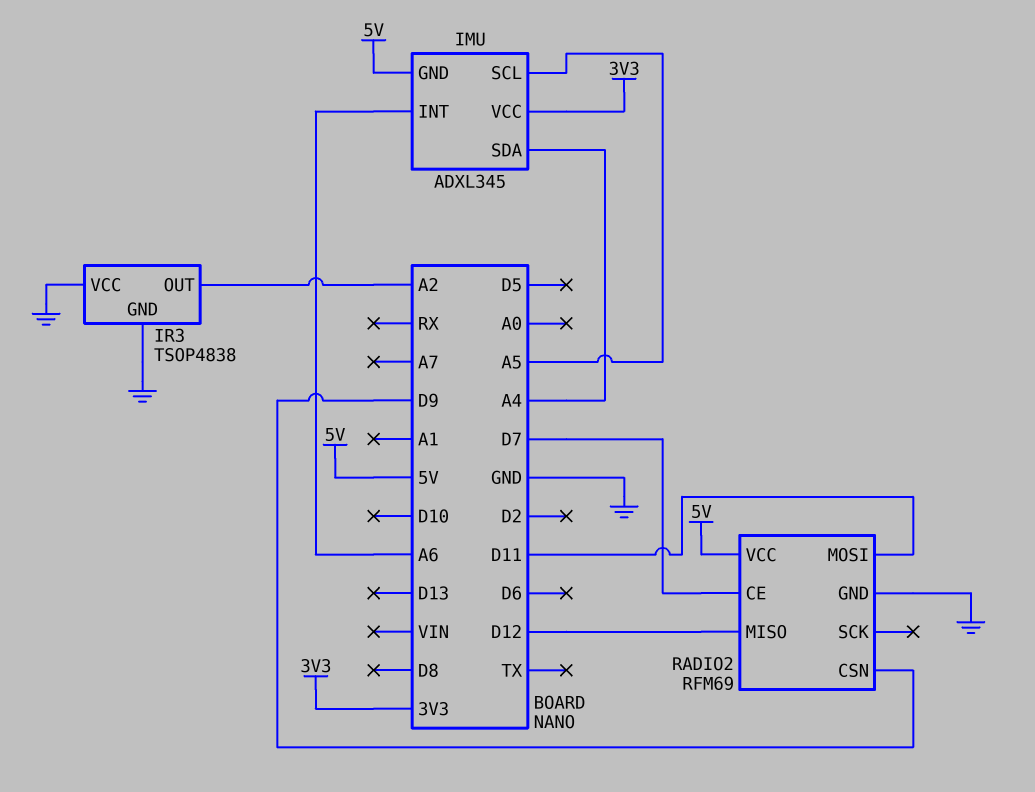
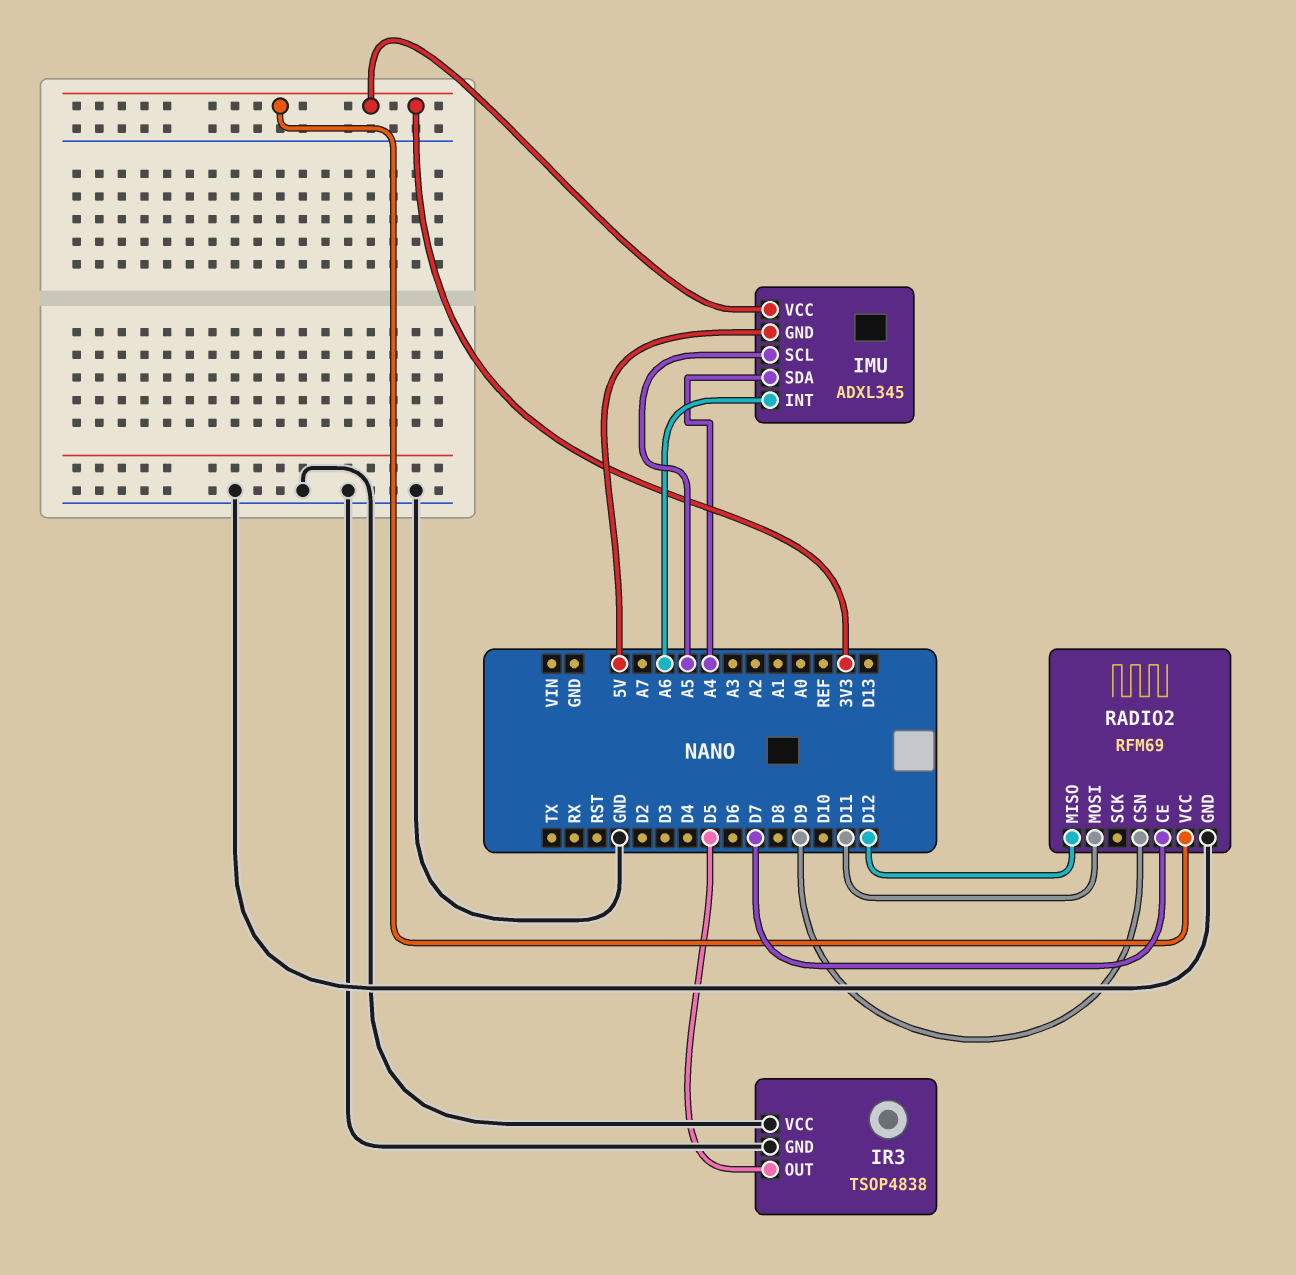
IR3 pin OUT: A2 -> D5
RADIO2 pin VCC: 5V -> 3V3

